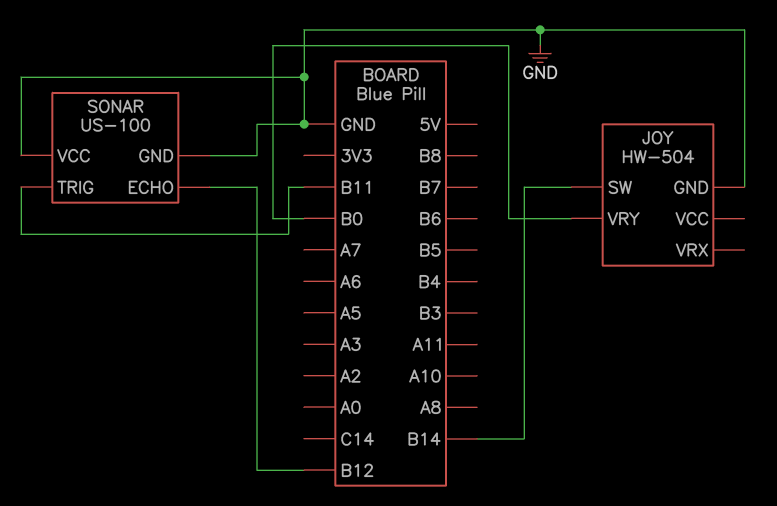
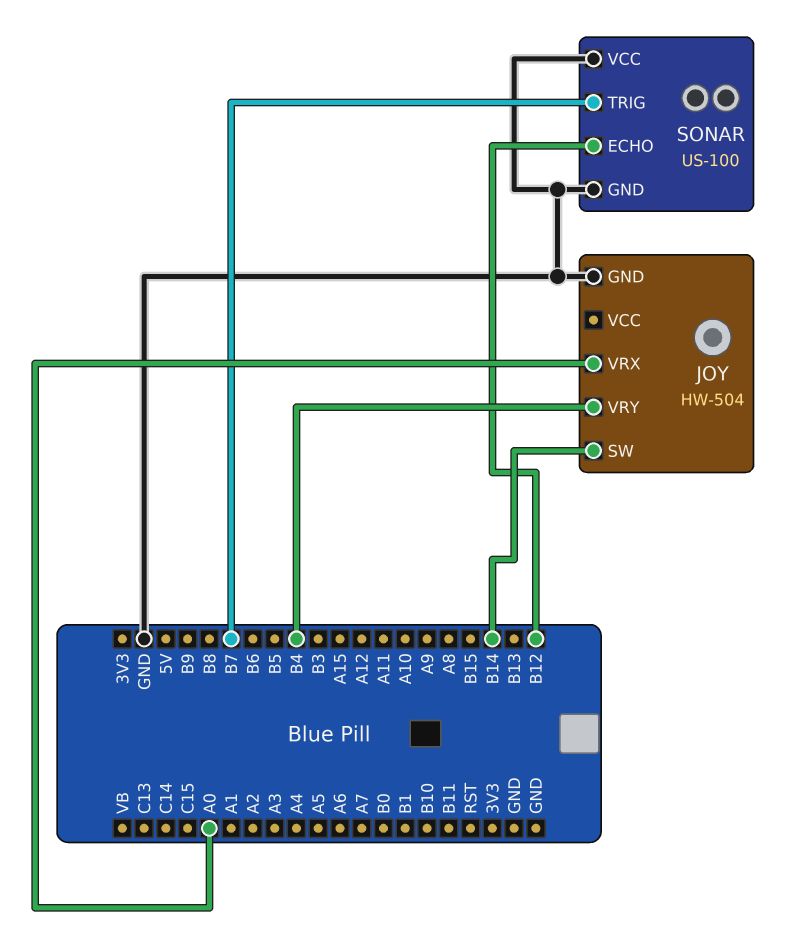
JOY pin VRX: none -> A0
JOY pin VRY: B0 -> B4
SONAR pin TRIG: B11 -> B7

